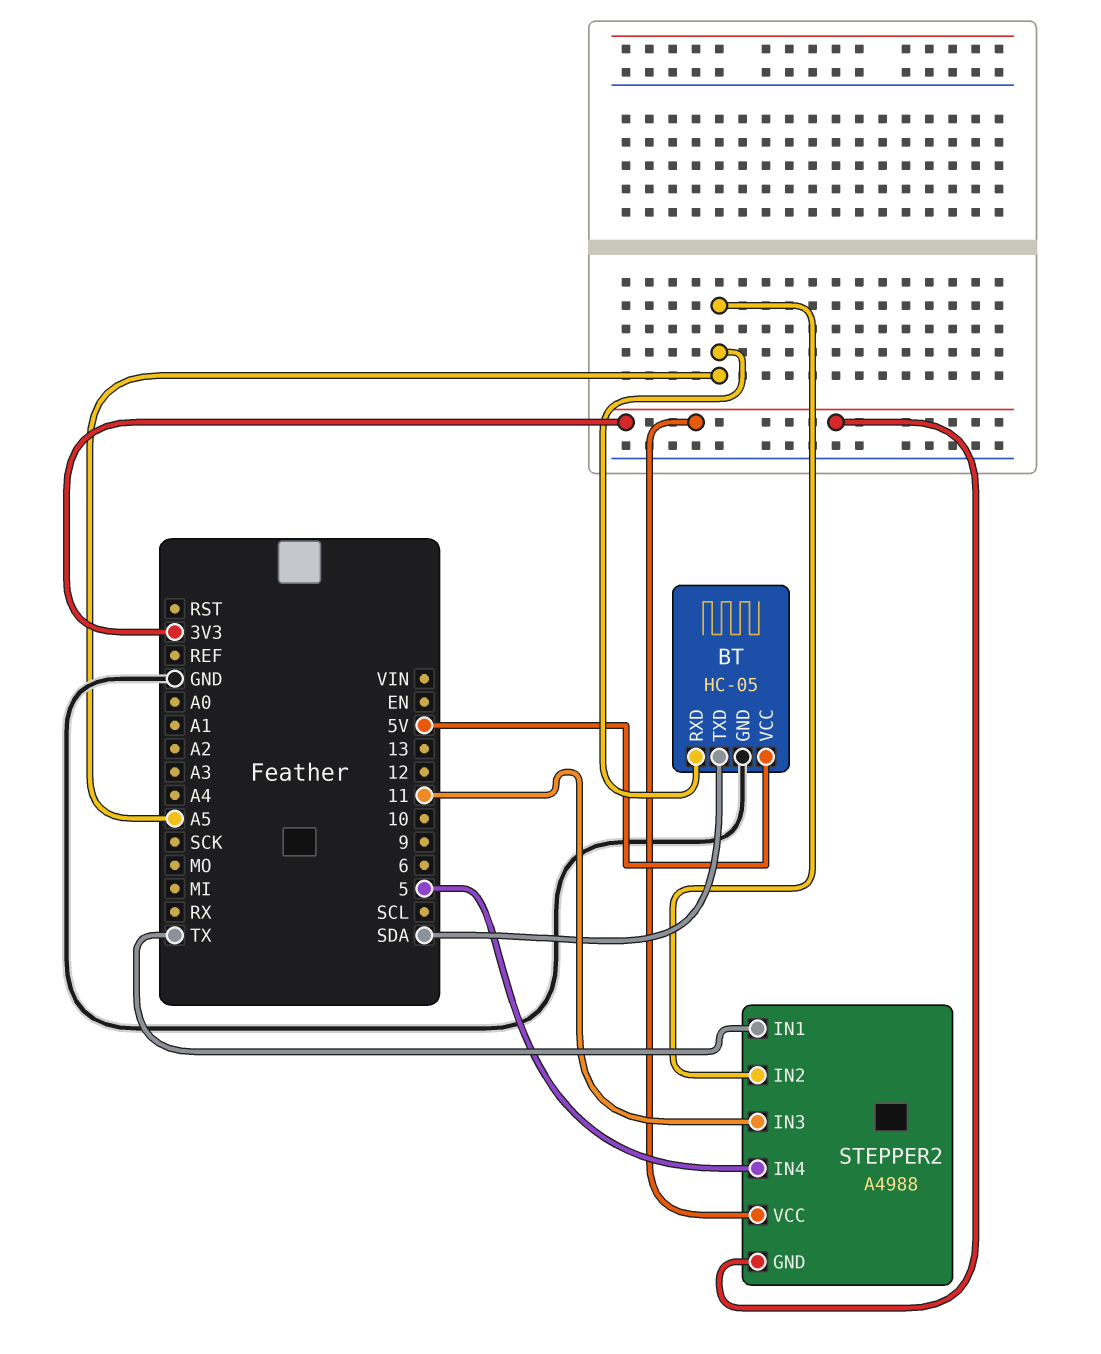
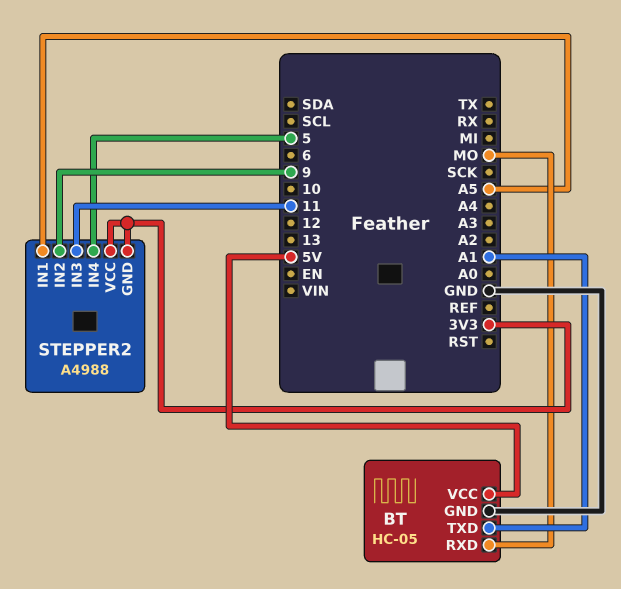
BT pin RXD: A5 -> MO
BT pin TXD: SDA -> A1
STEPPER2 pin IN1: TX -> A5
STEPPER2 pin IN2: A5 -> 9

